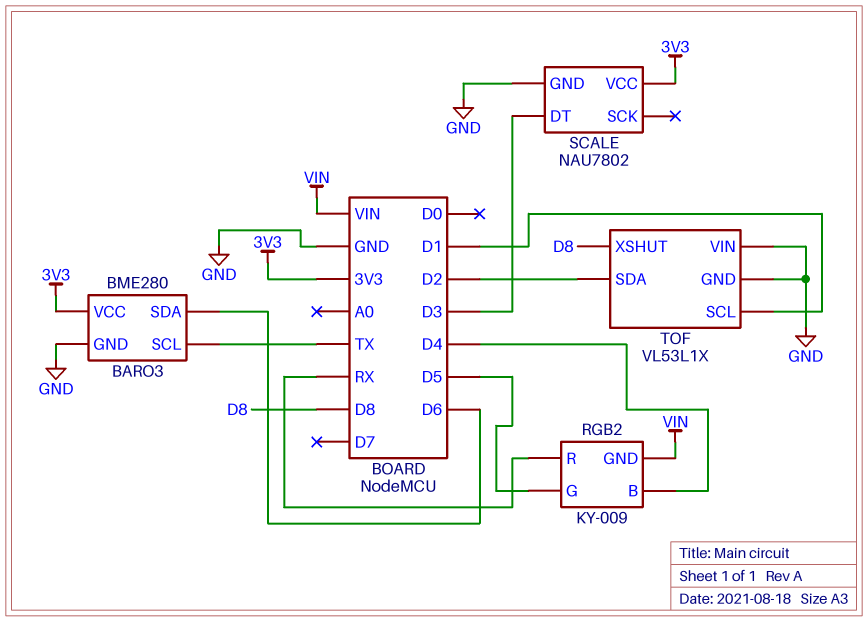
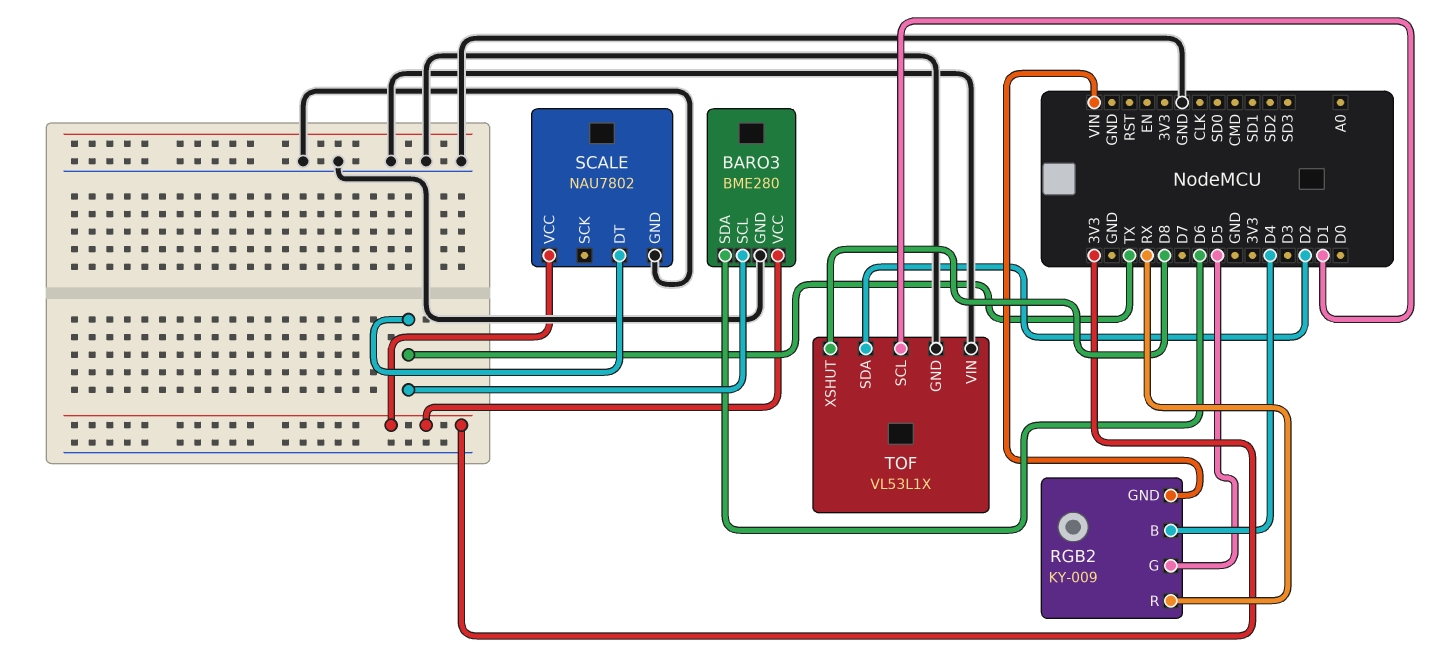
SCALE pin DT: D3 -> TX

